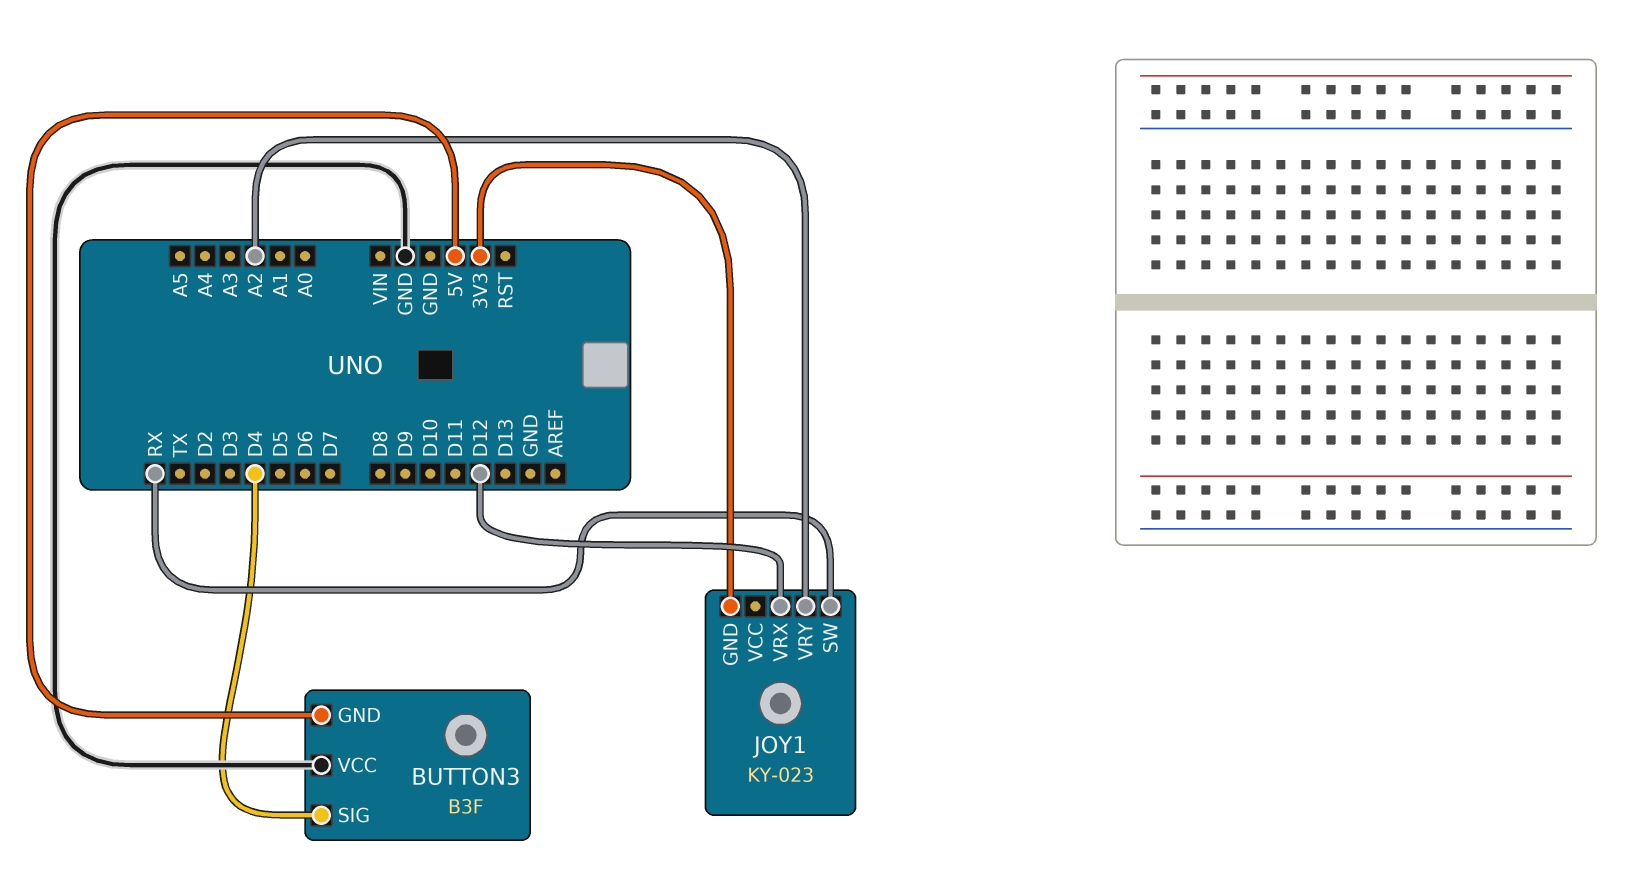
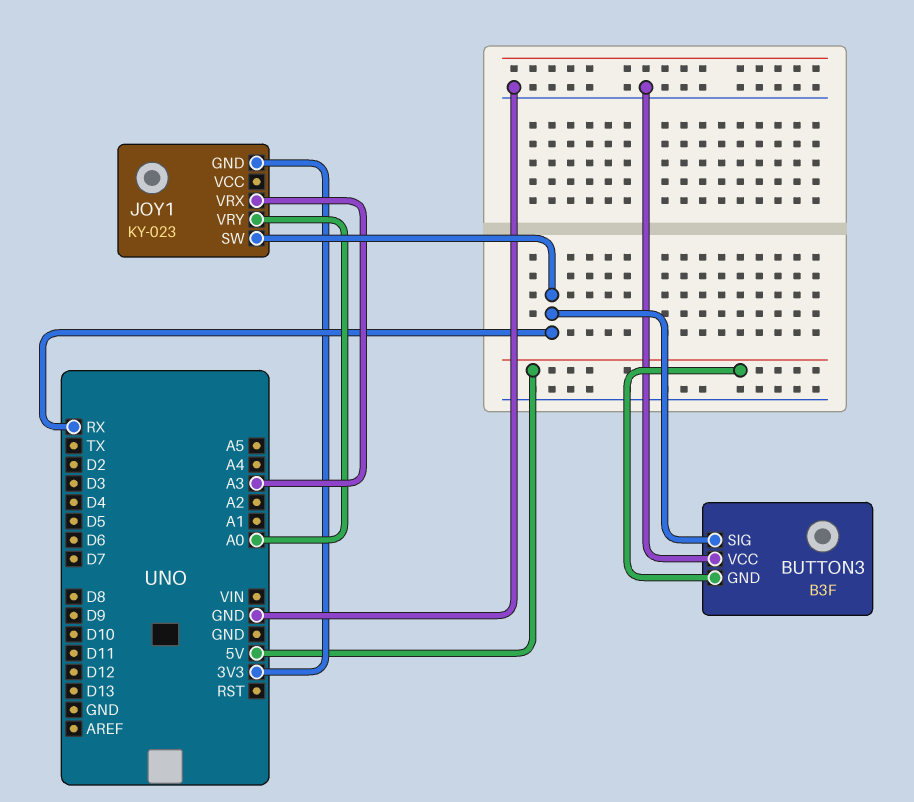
BUTTON3 pin SIG: D4 -> RX
JOY1 pin VRX: D12 -> A3
JOY1 pin VRY: A2 -> A0

